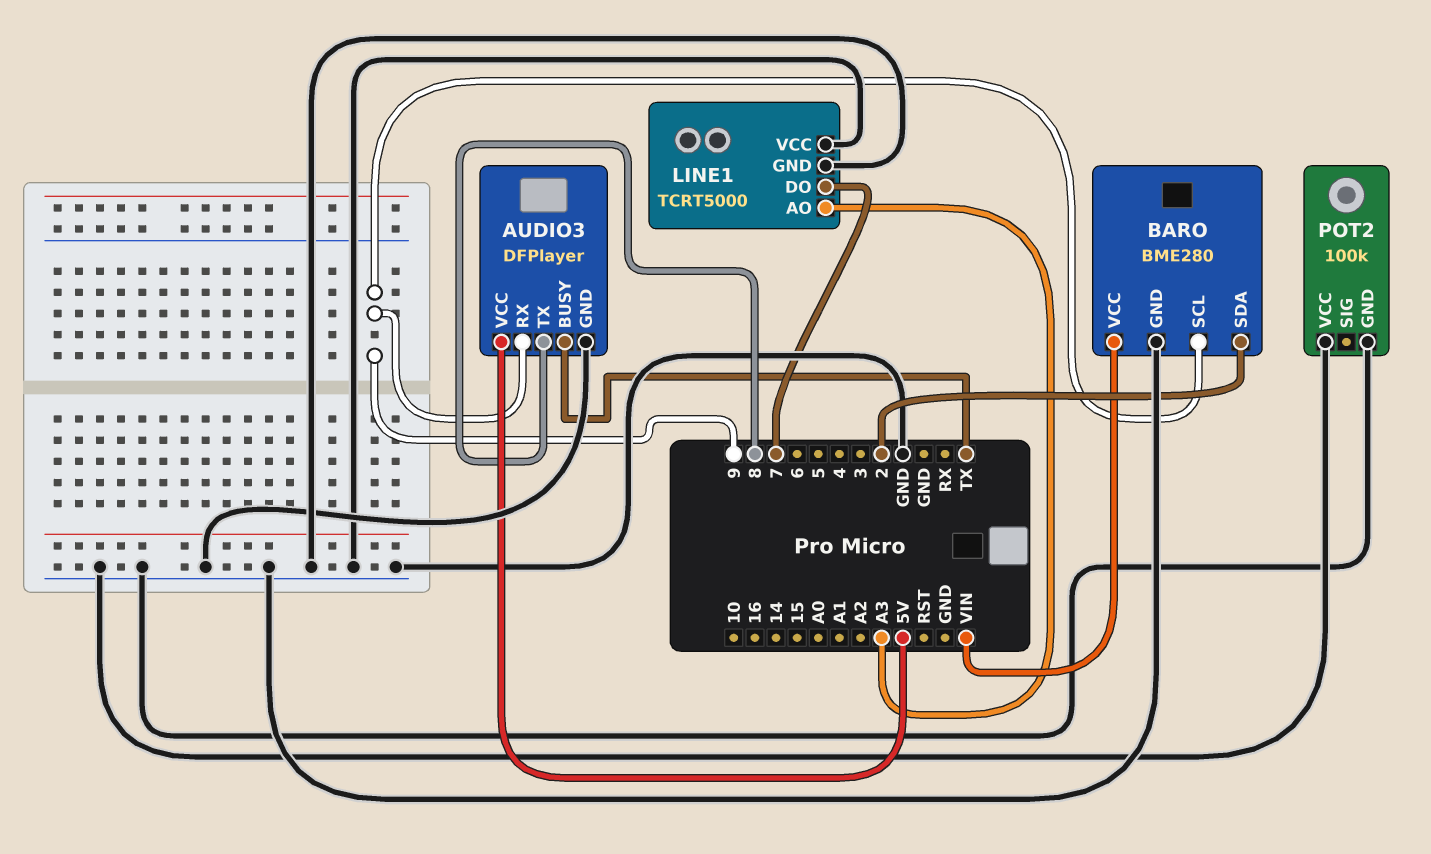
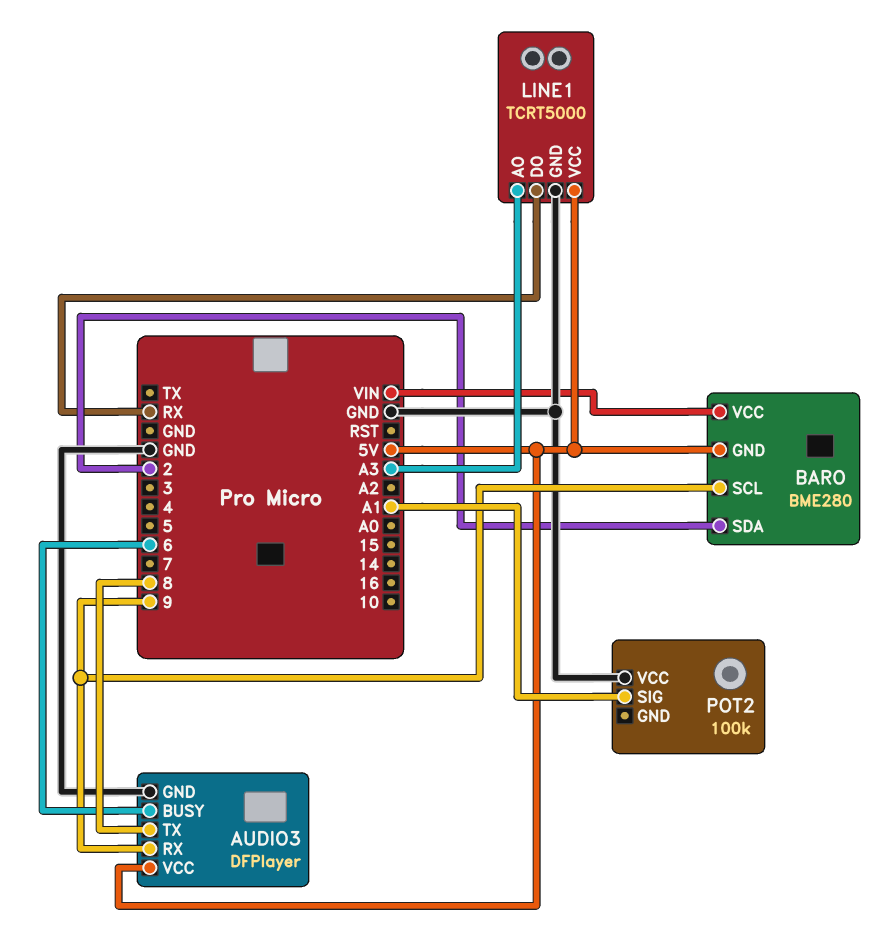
AUDIO3 pin BUSY: TX -> 6
BARO pin GND: GND -> 5V
LINE1 pin DO: 7 -> RX
LINE1 pin VCC: GND -> 5V
POT2 pin GND: GND -> none
POT2 pin SIG: none -> A1

